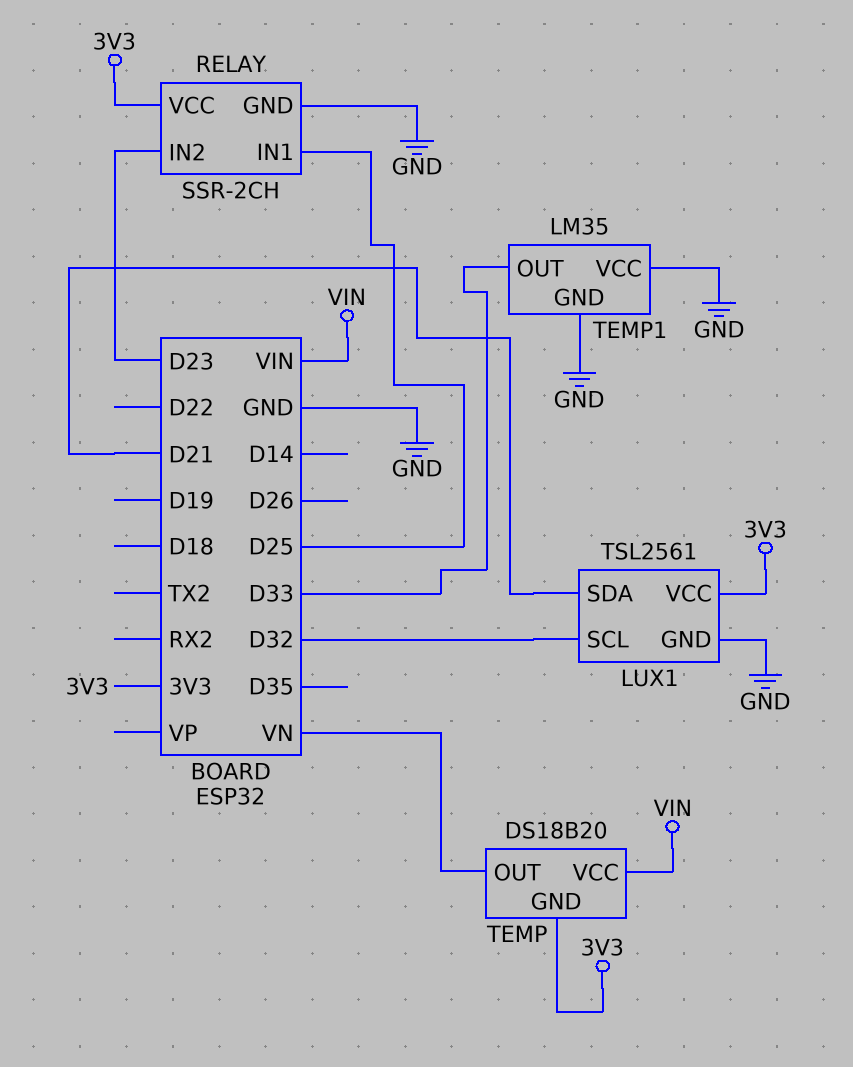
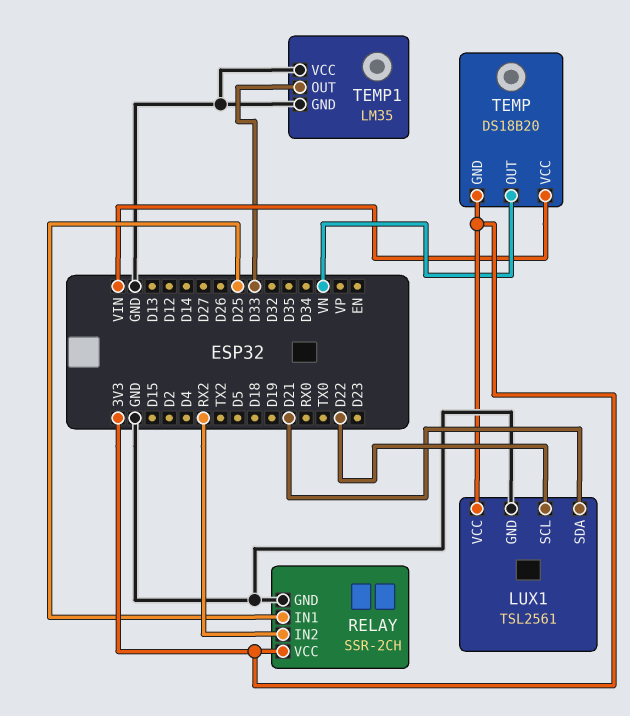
LUX1 pin SCL: D32 -> D22
RELAY pin IN2: D23 -> RX2

